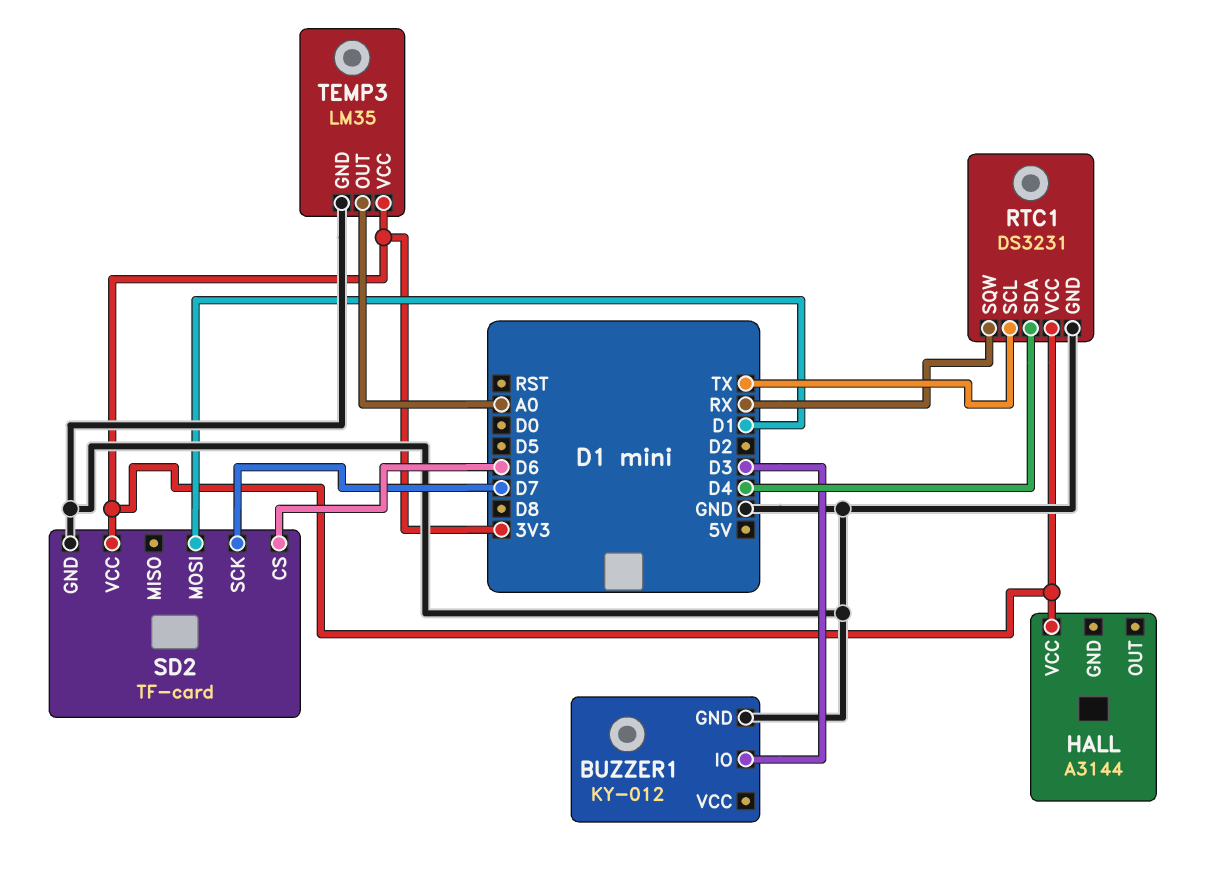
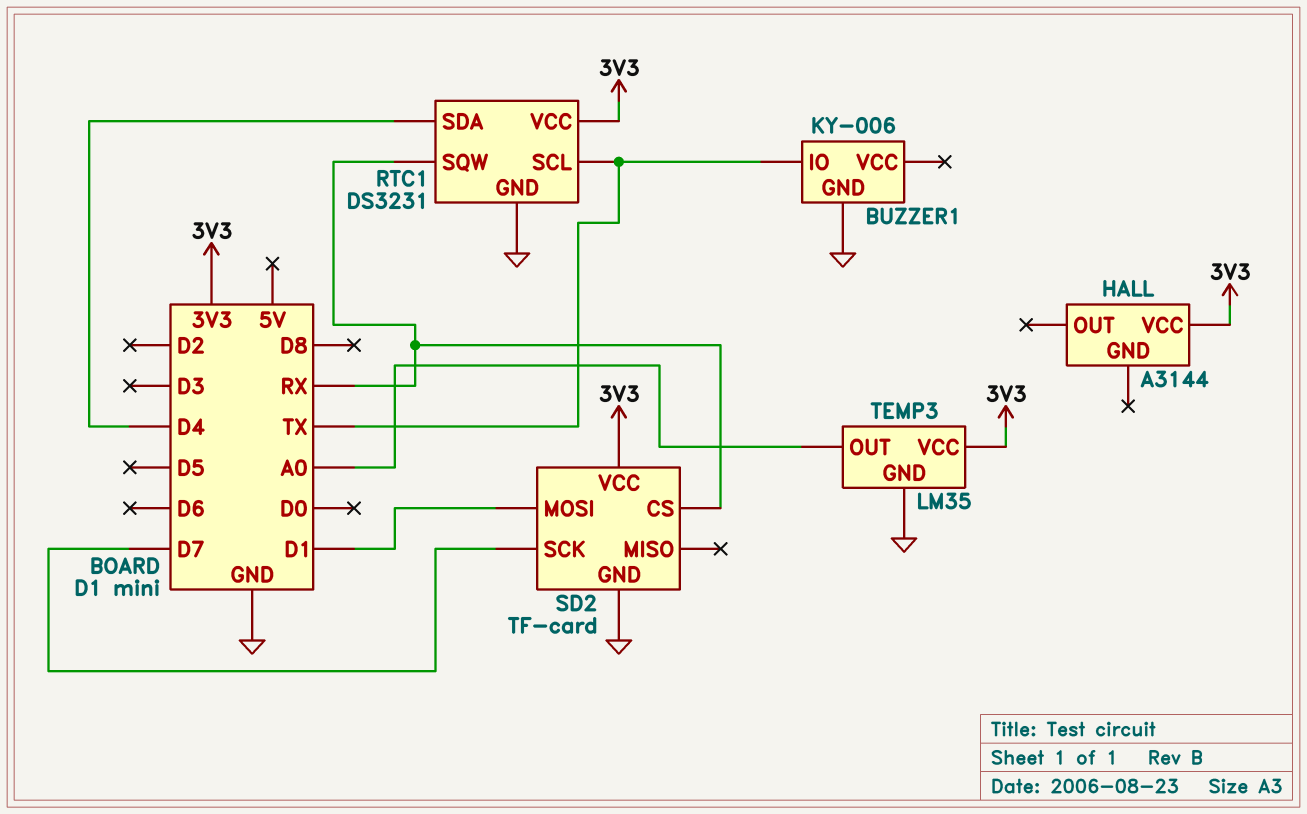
BUZZER1: KY-012 -> KY-006
BUZZER1 pin IO: D3 -> TX
SD2 pin CS: D6 -> RX

